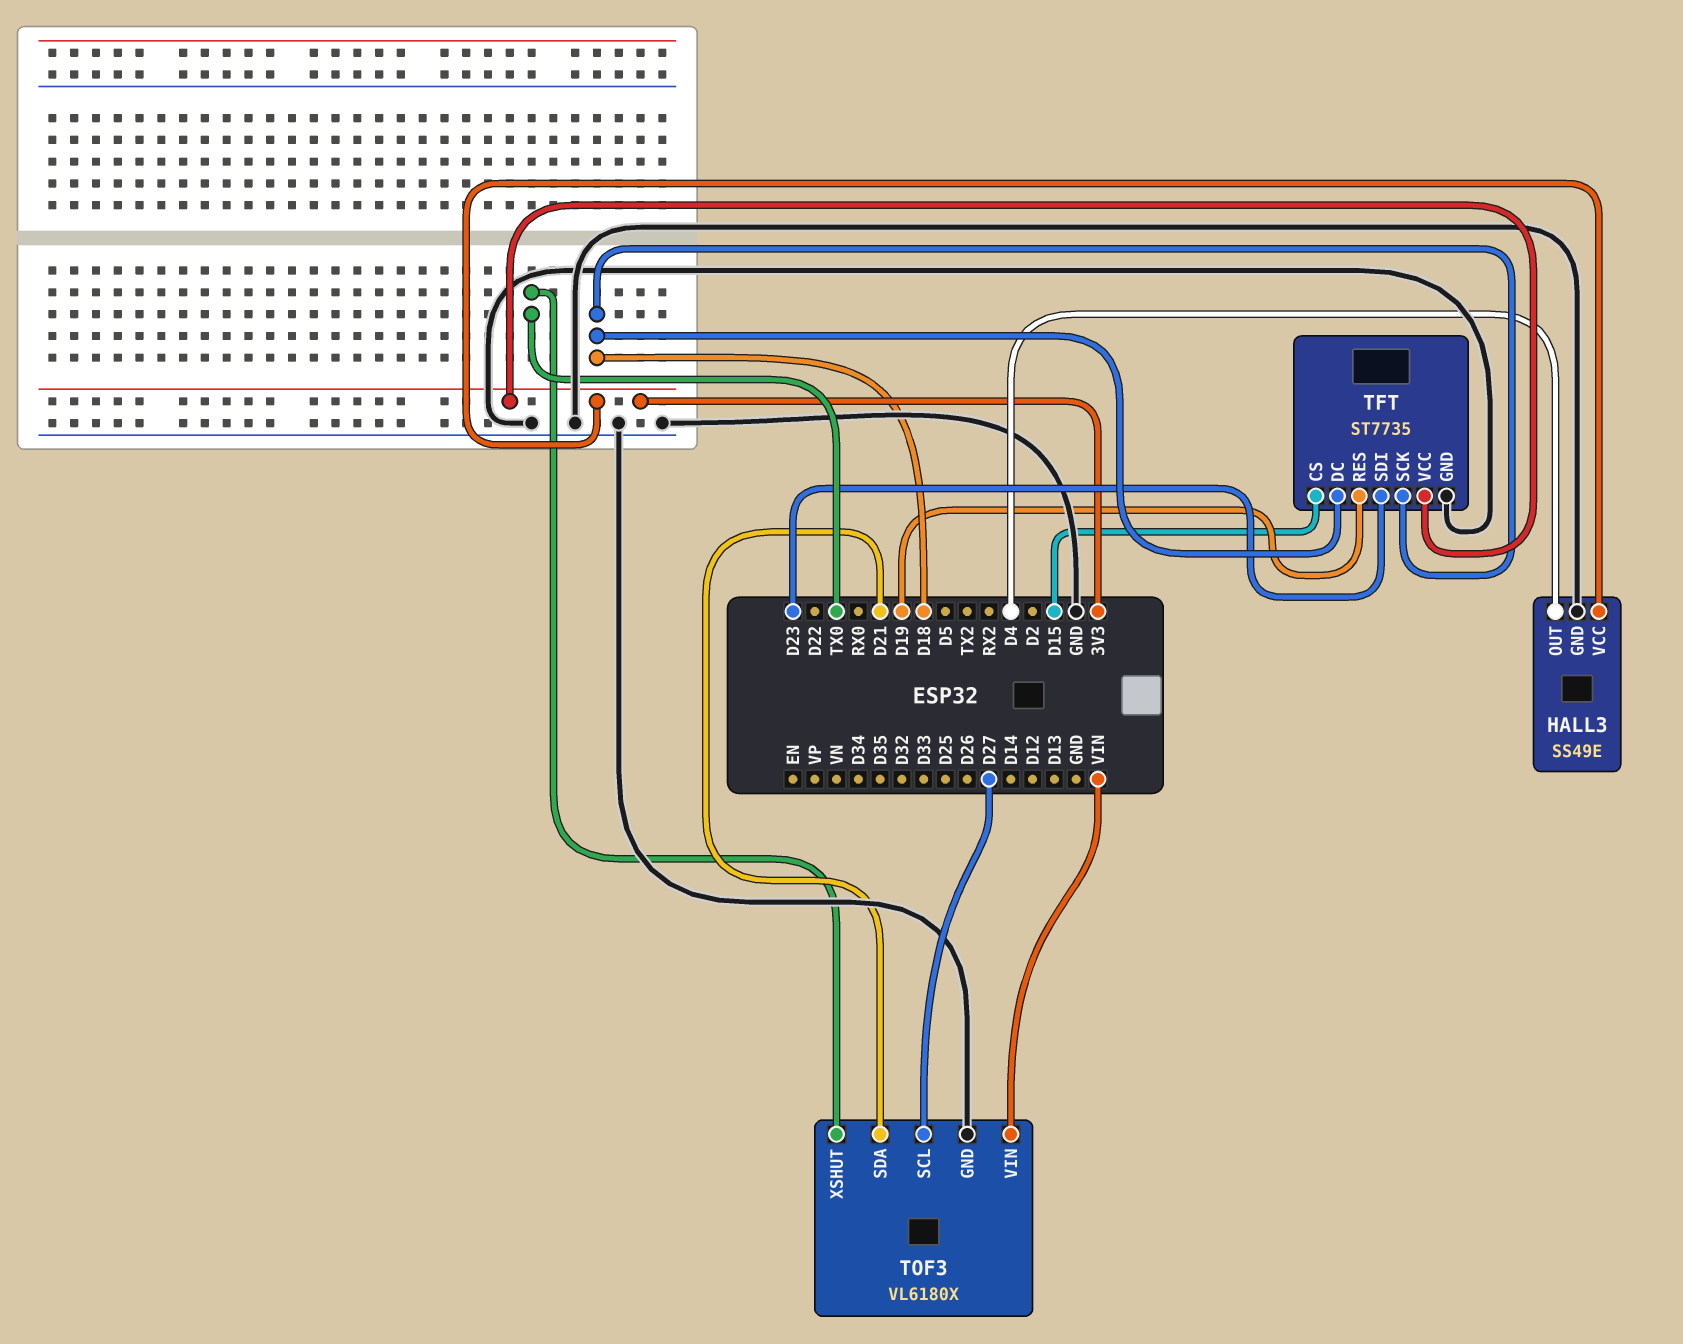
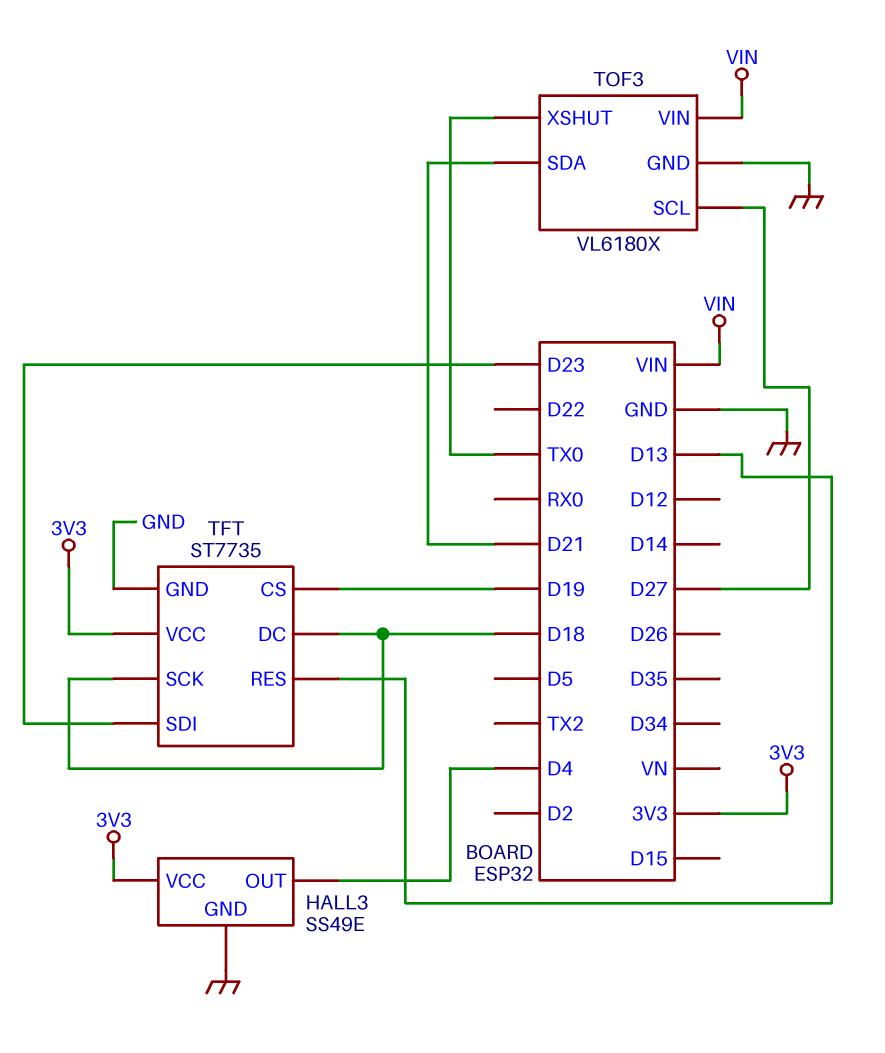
TFT pin CS: D15 -> D19
TFT pin RES: D19 -> D13

